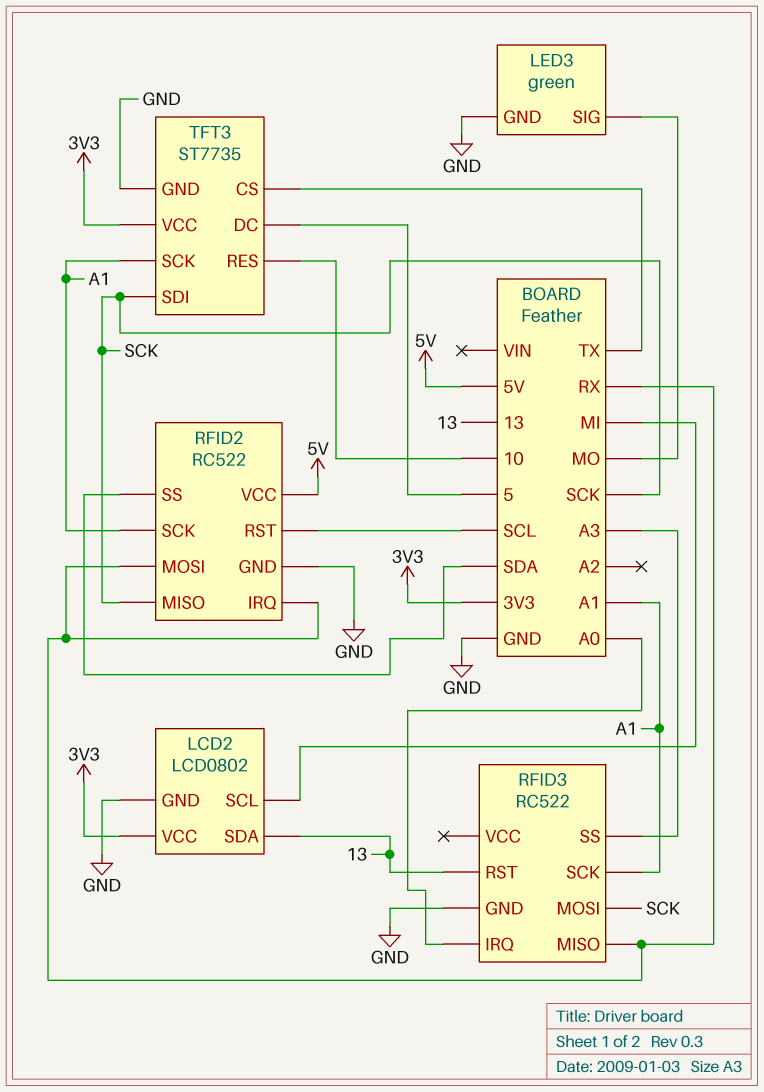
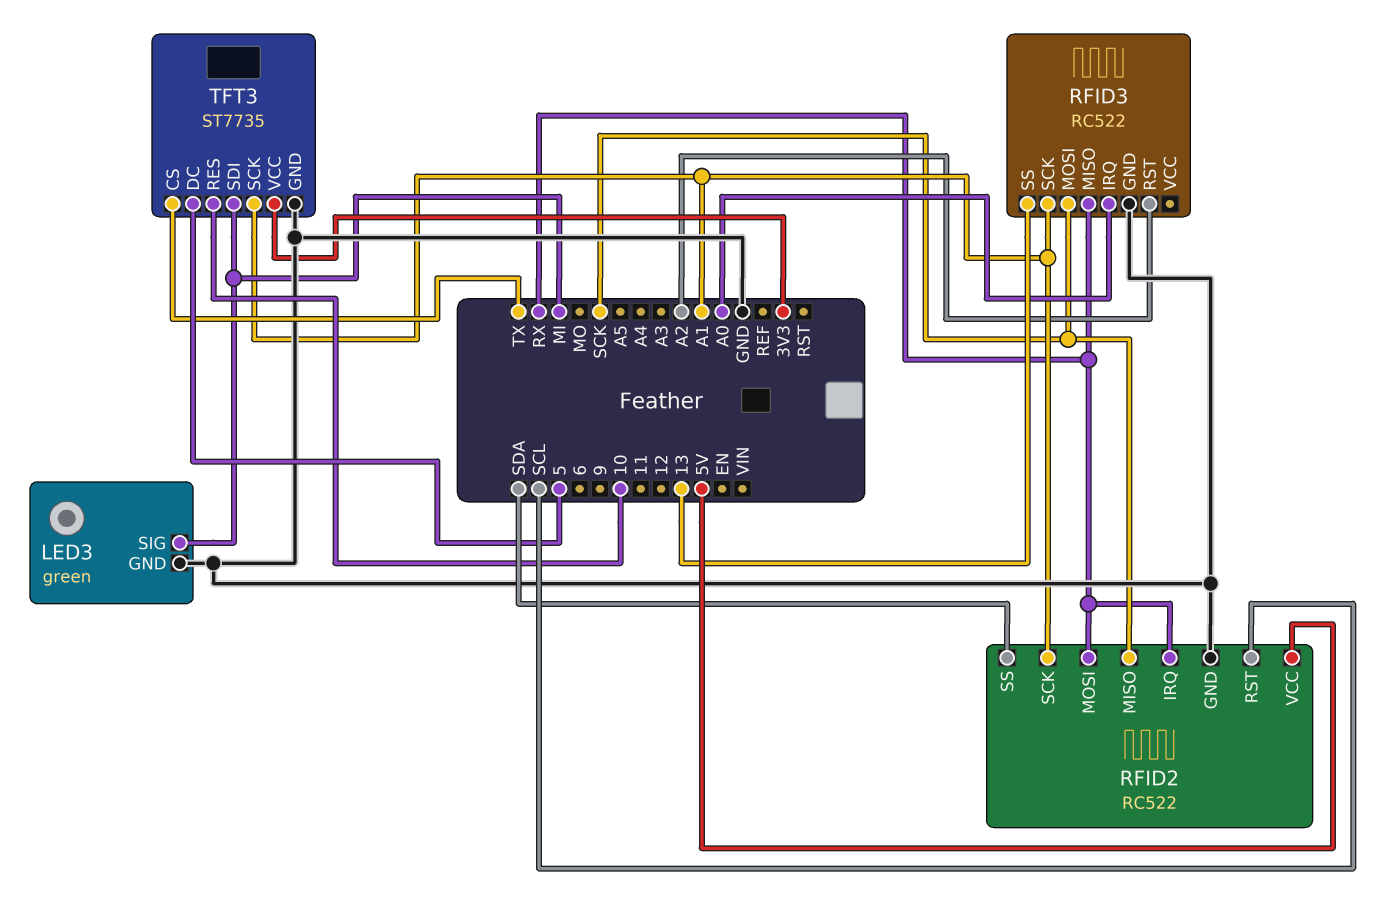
LCD2: LCD0802 -> none
LCD2 pin GND: GND -> none
LCD2 pin SCL: MI -> none
LCD2 pin SDA: 13 -> none
LCD2 pin VCC: 3V3 -> none
LED3 pin SIG: MO -> MI
RFID3 pin RST: 13 -> A2
RFID3 pin SS: A3 -> 13
TFT3 pin SDI: SCK -> MI

